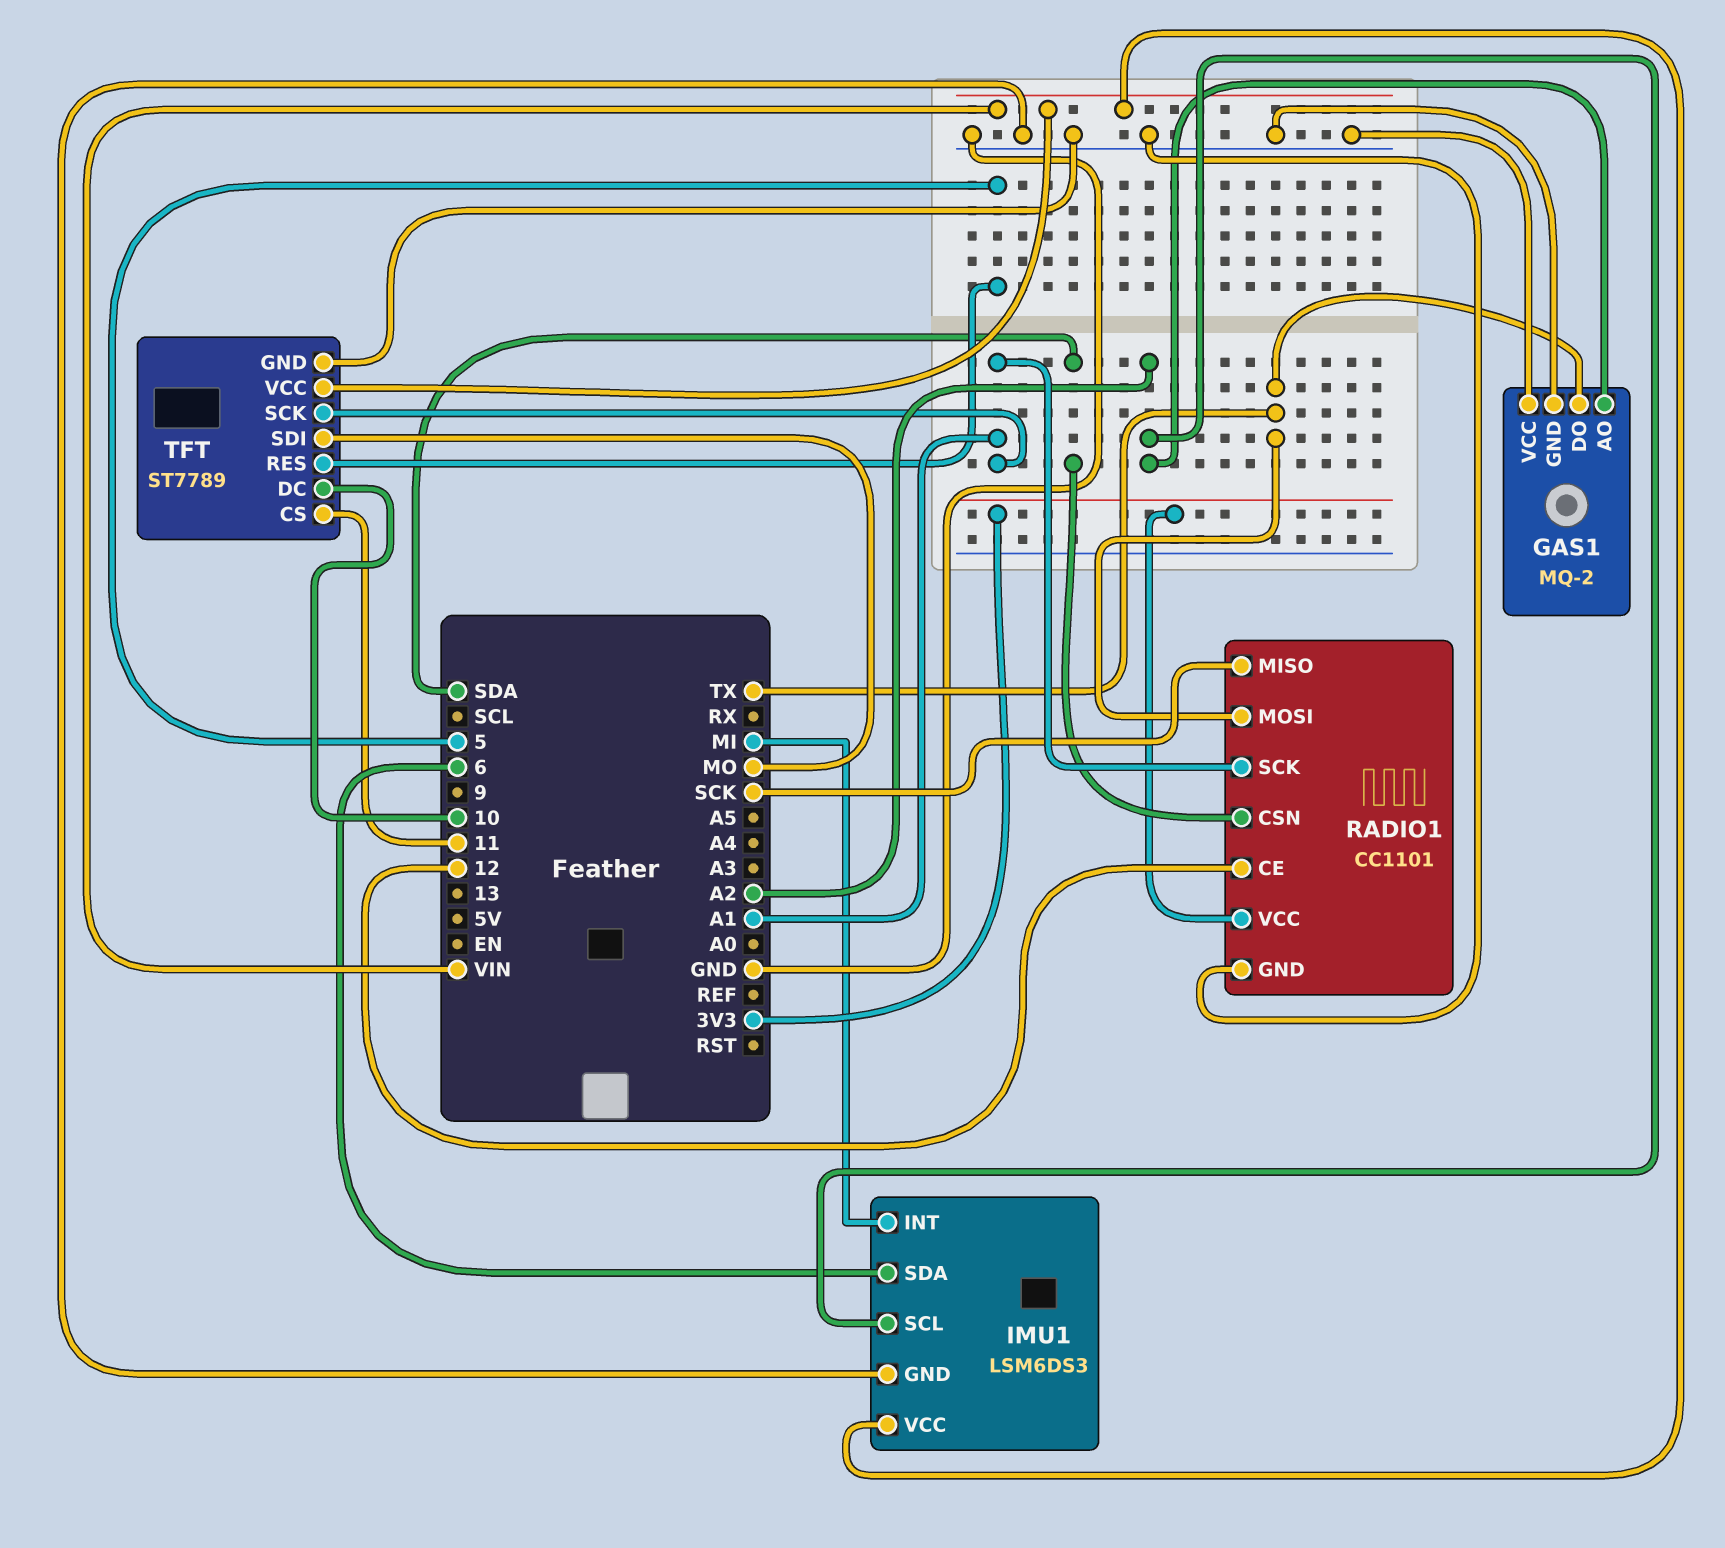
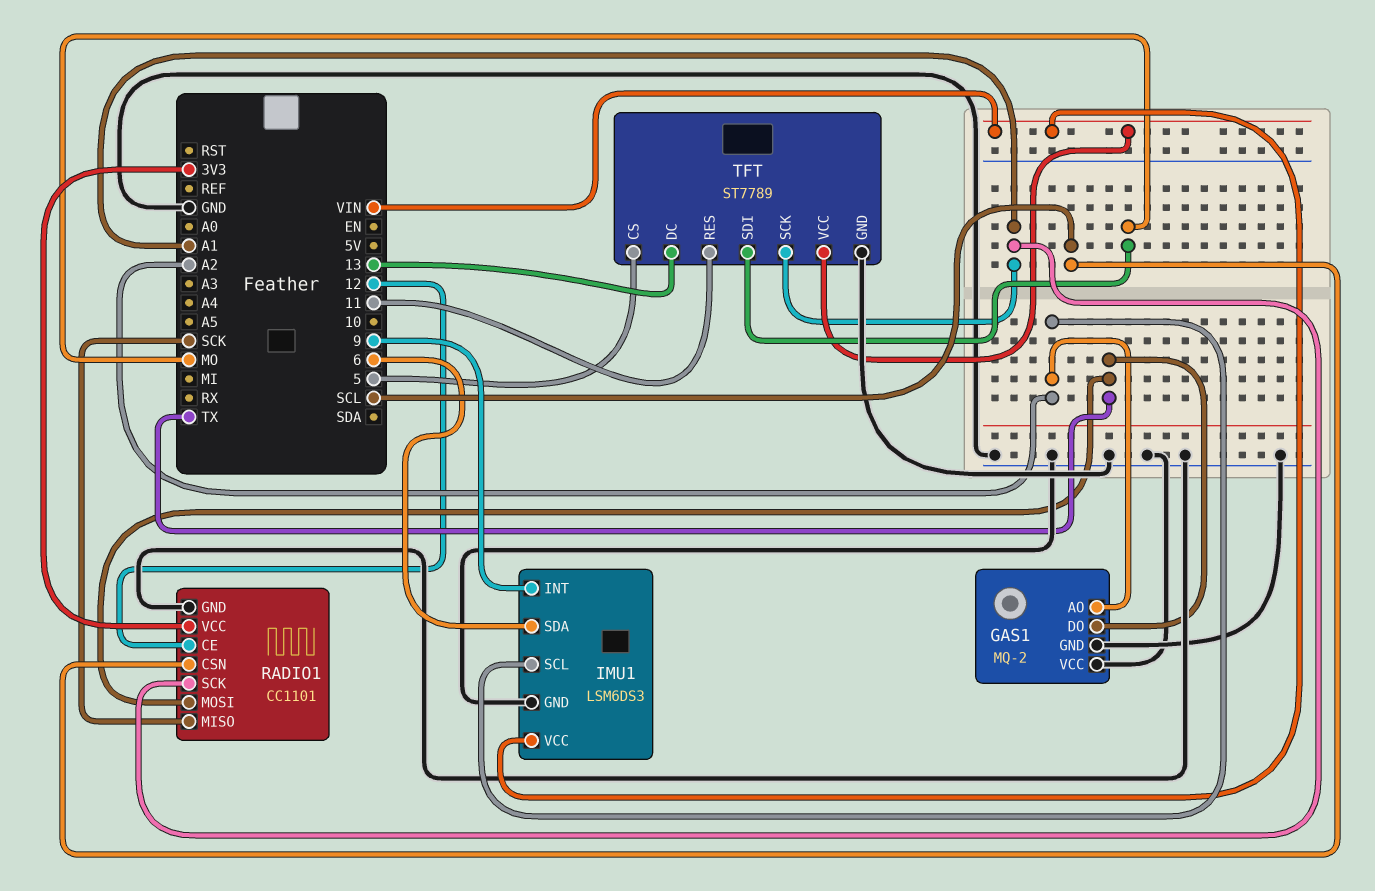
IMU1 pin INT: MI -> 9
RADIO1 pin CSN: SDA -> SCL
TFT pin CS: 11 -> 5
TFT pin DC: 10 -> 13
TFT pin RES: 5 -> 11

